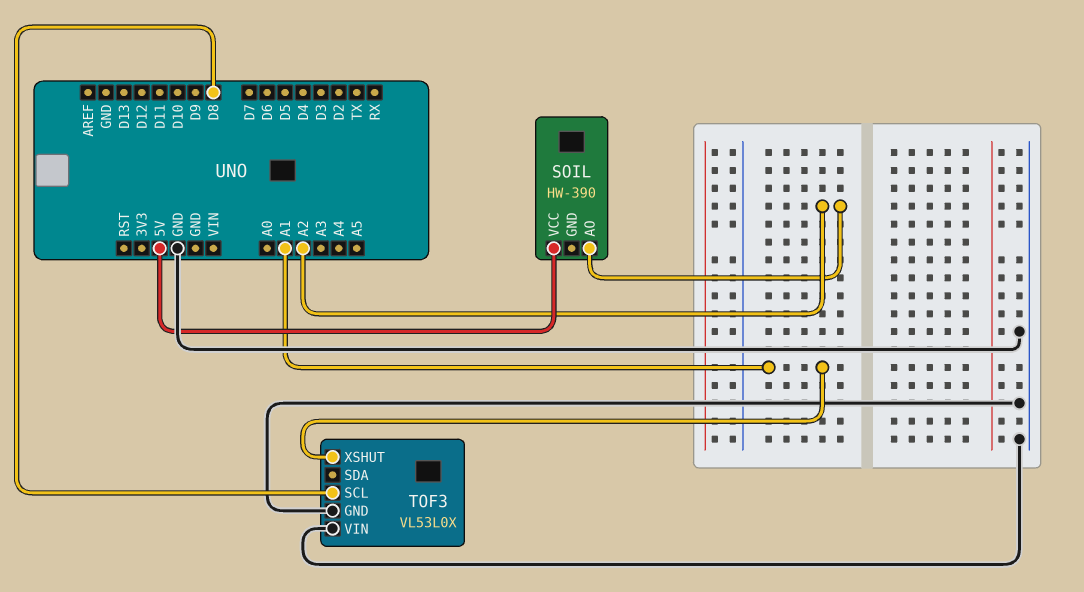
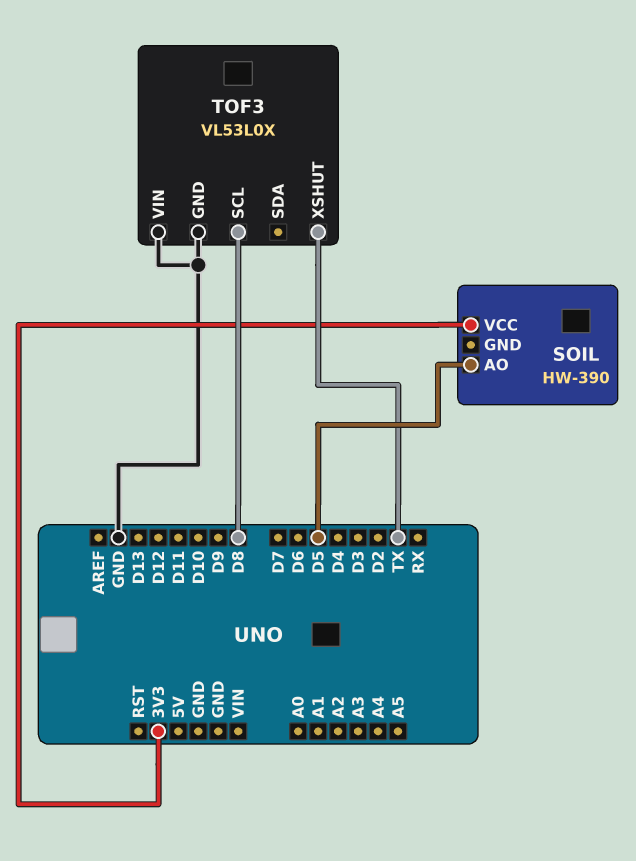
SOIL pin AO: A2 -> D5
SOIL pin VCC: 5V -> 3V3
TOF3 pin XSHUT: A1 -> TX

